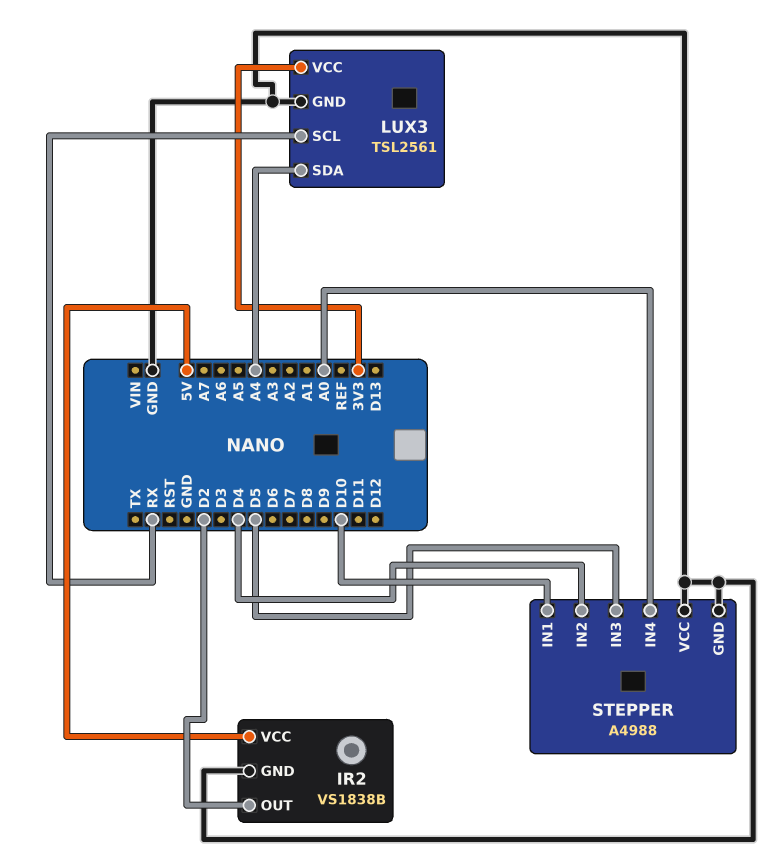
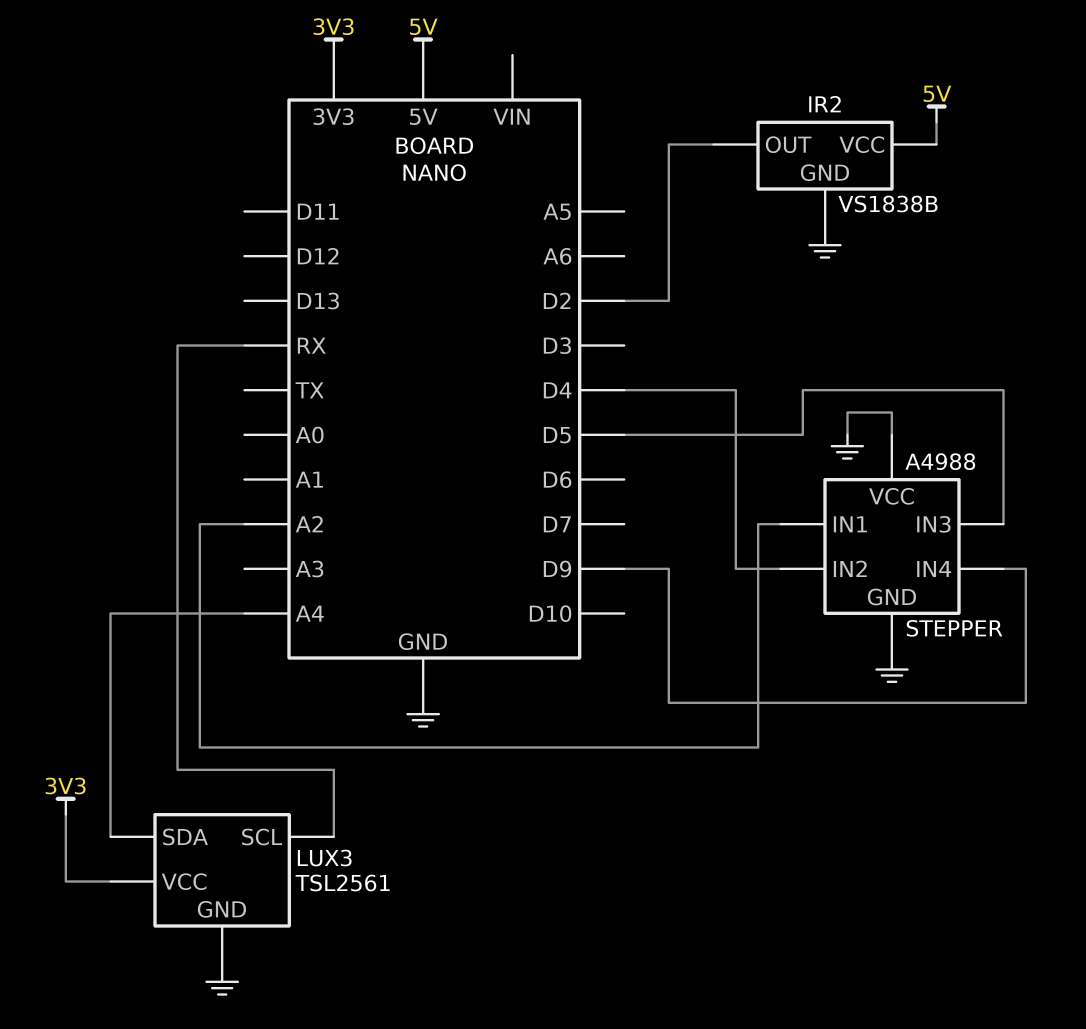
STEPPER pin IN1: D10 -> A2
STEPPER pin IN4: A0 -> D9

